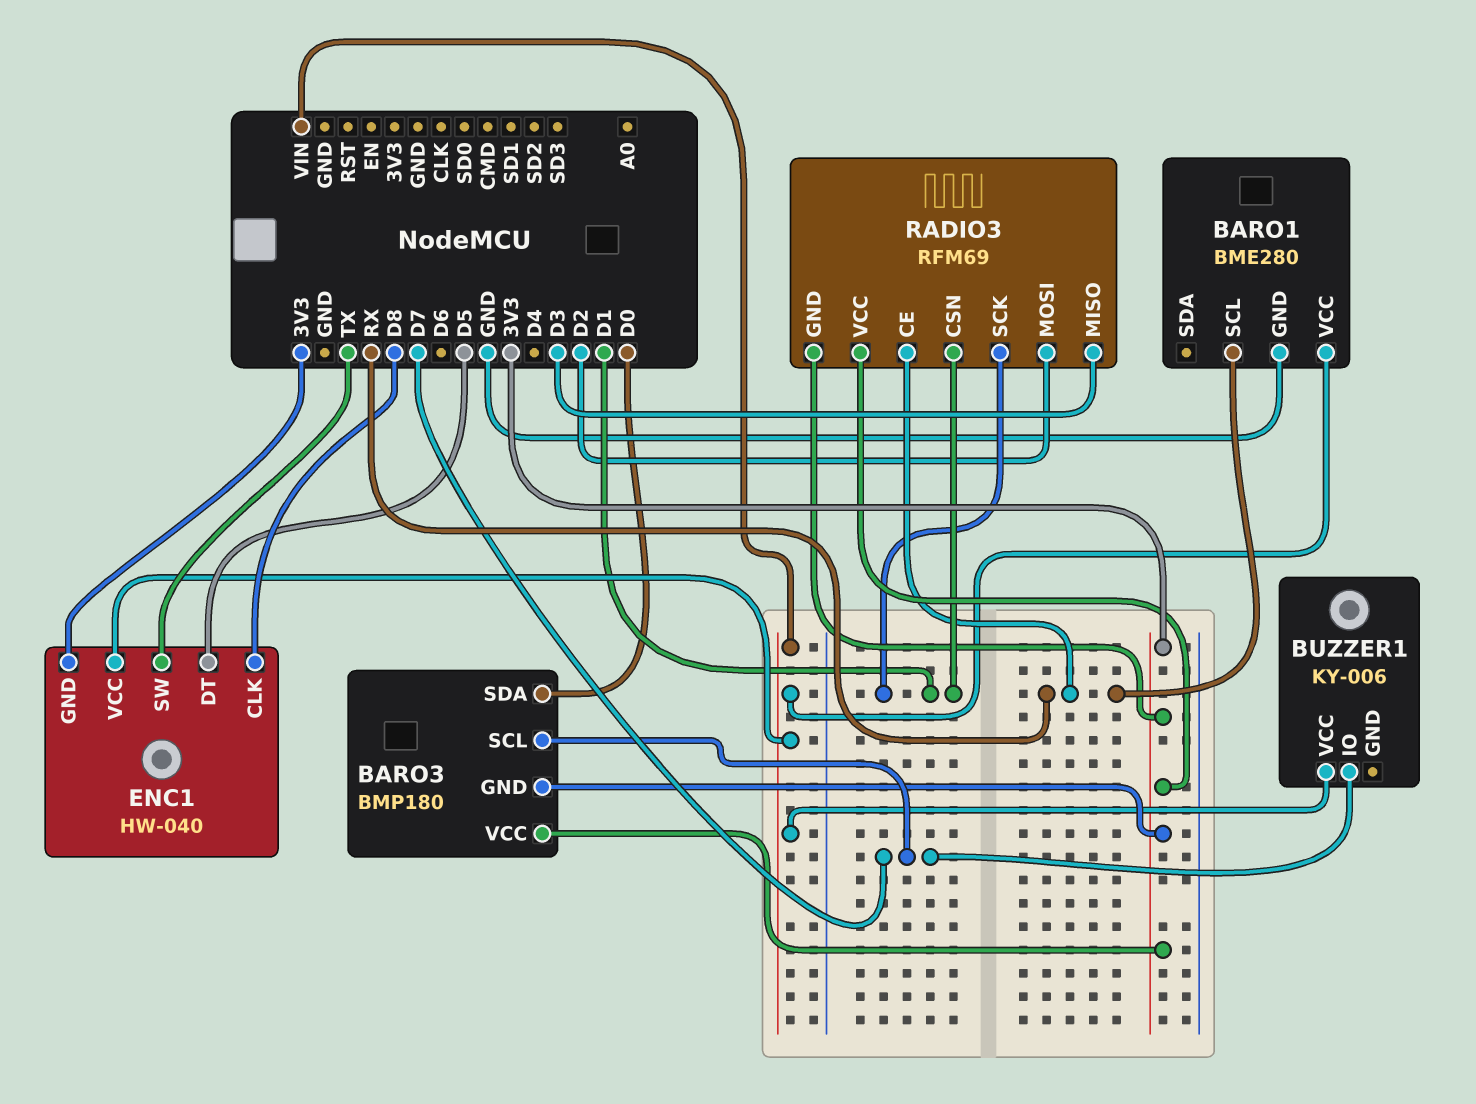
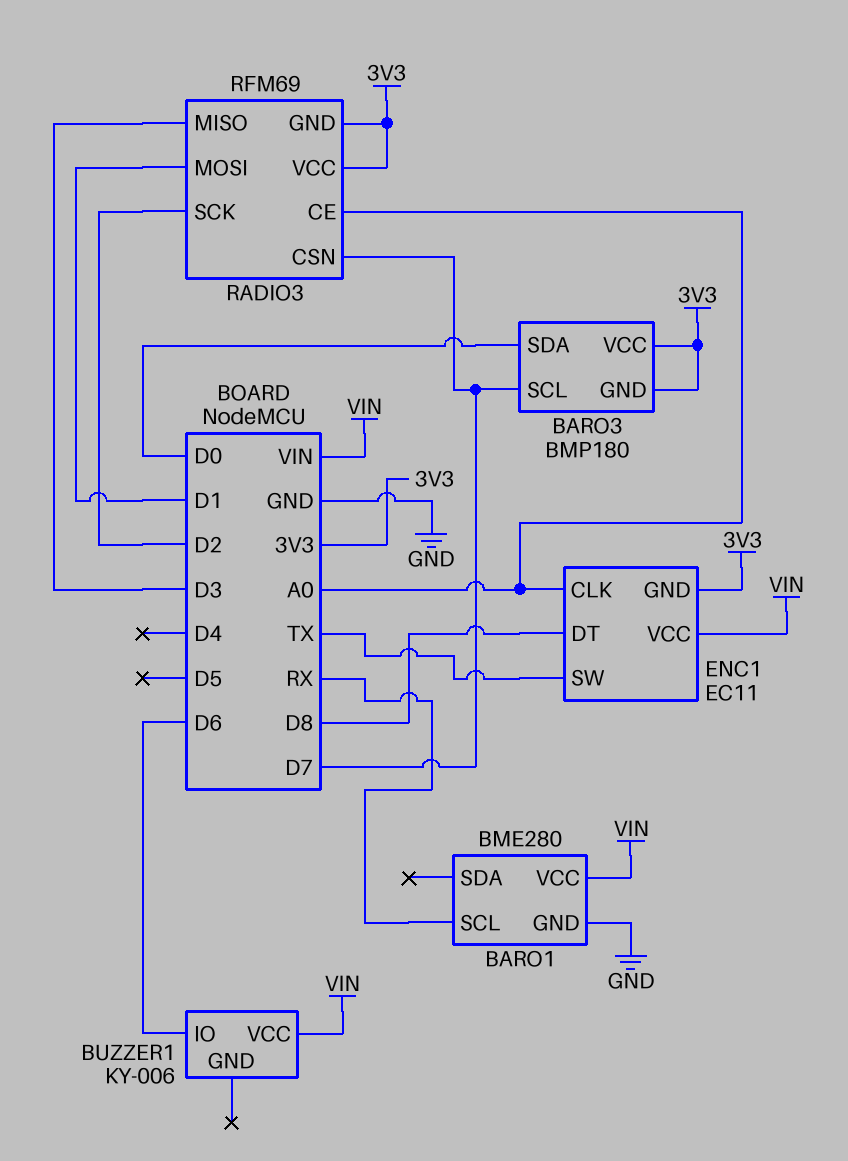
BUZZER1 pin IO: D7 -> D6
ENC1: HW-040 -> EC11
ENC1 pin CLK: D8 -> A0
ENC1 pin DT: D5 -> D8
RADIO3 pin CE: RX -> A0
RADIO3 pin CSN: D1 -> D7
RADIO3 pin MOSI: D2 -> D1
RADIO3 pin SCK: D1 -> D2

